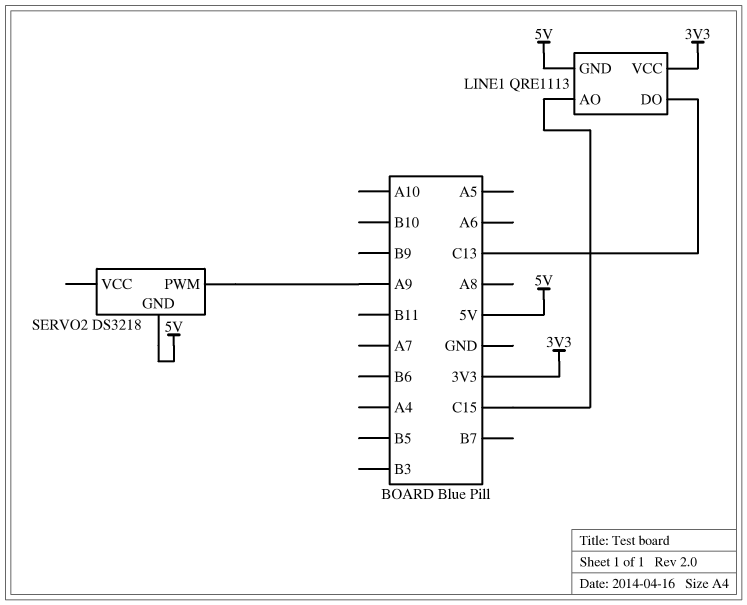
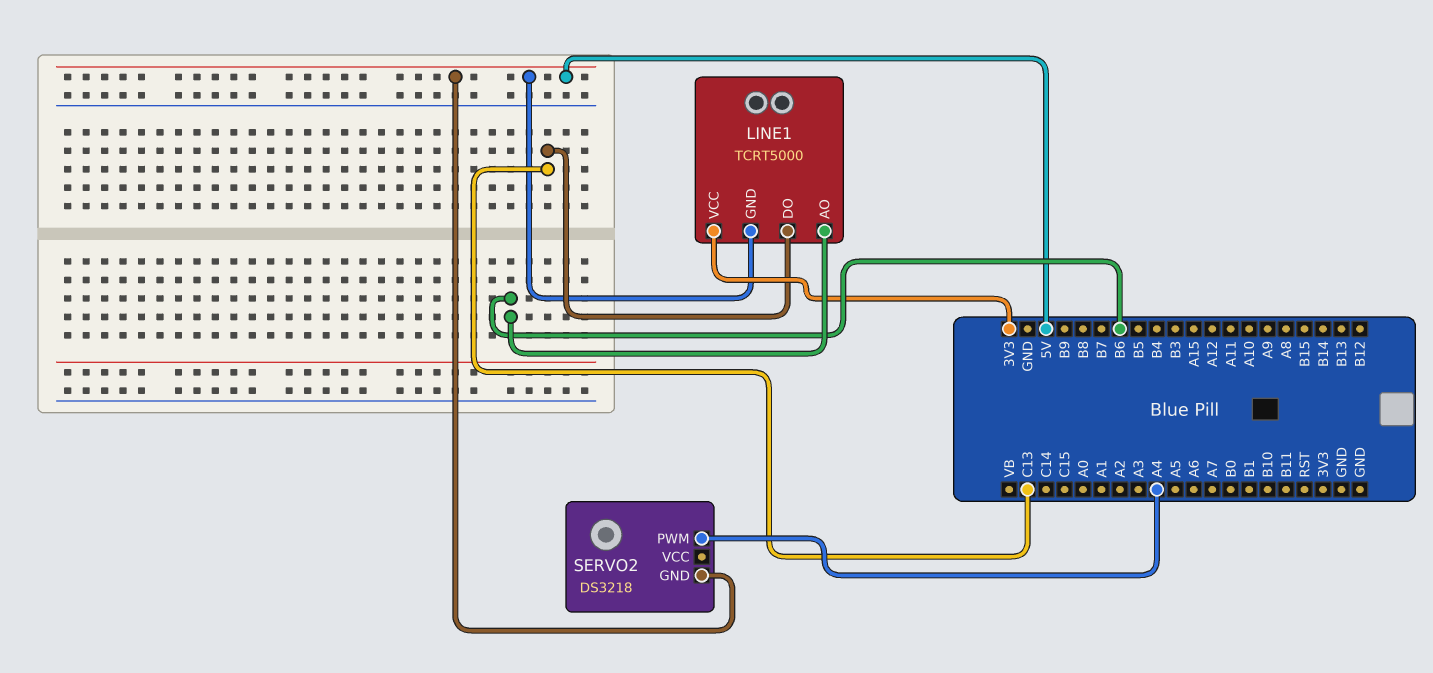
LINE1: QRE1113 -> TCRT5000
LINE1 pin AO: C15 -> B6
SERVO2 pin PWM: A9 -> A4

